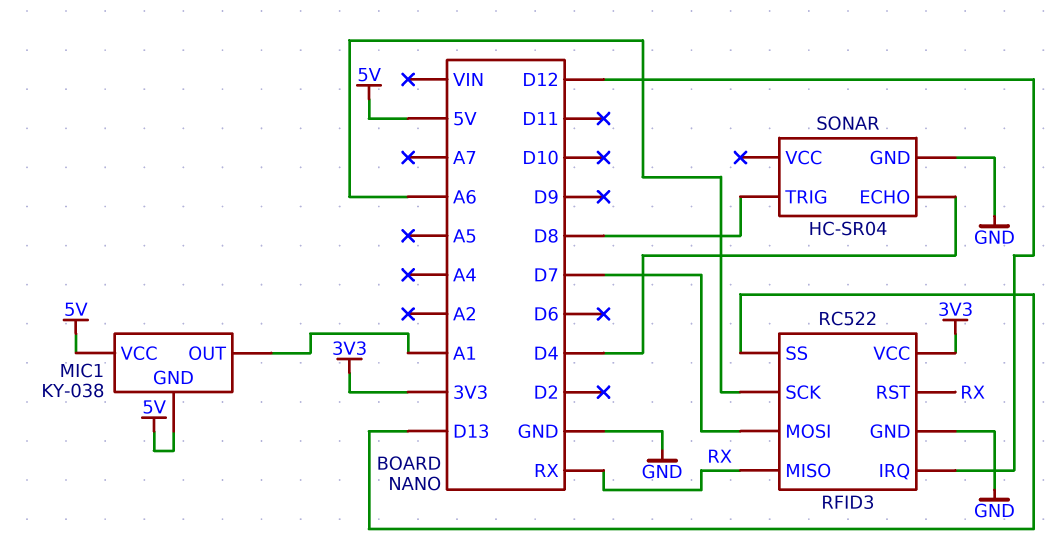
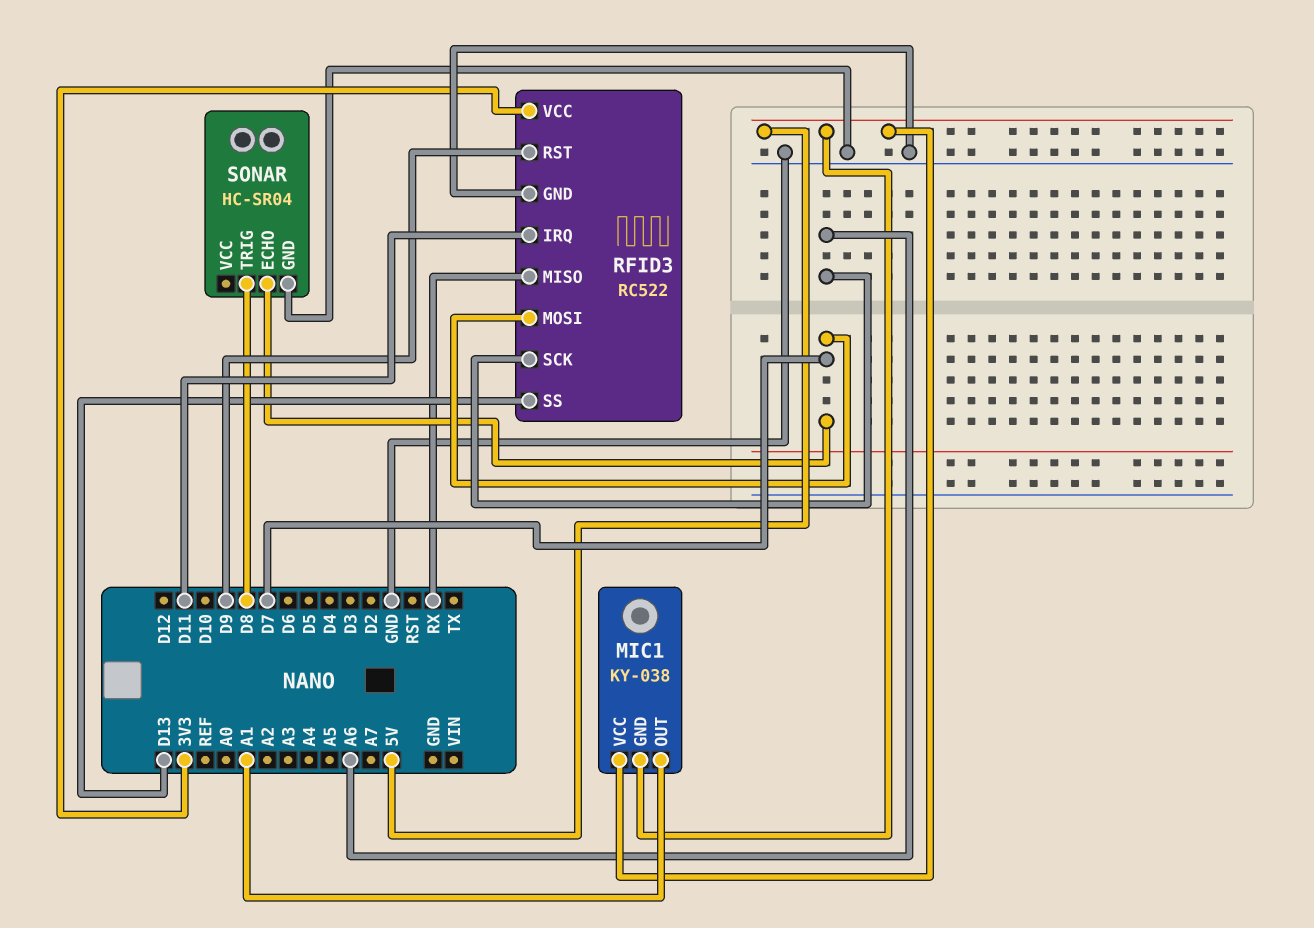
RFID3 pin IRQ: D12 -> D11
RFID3 pin RST: RX -> D9
SONAR pin ECHO: D4 -> D7

